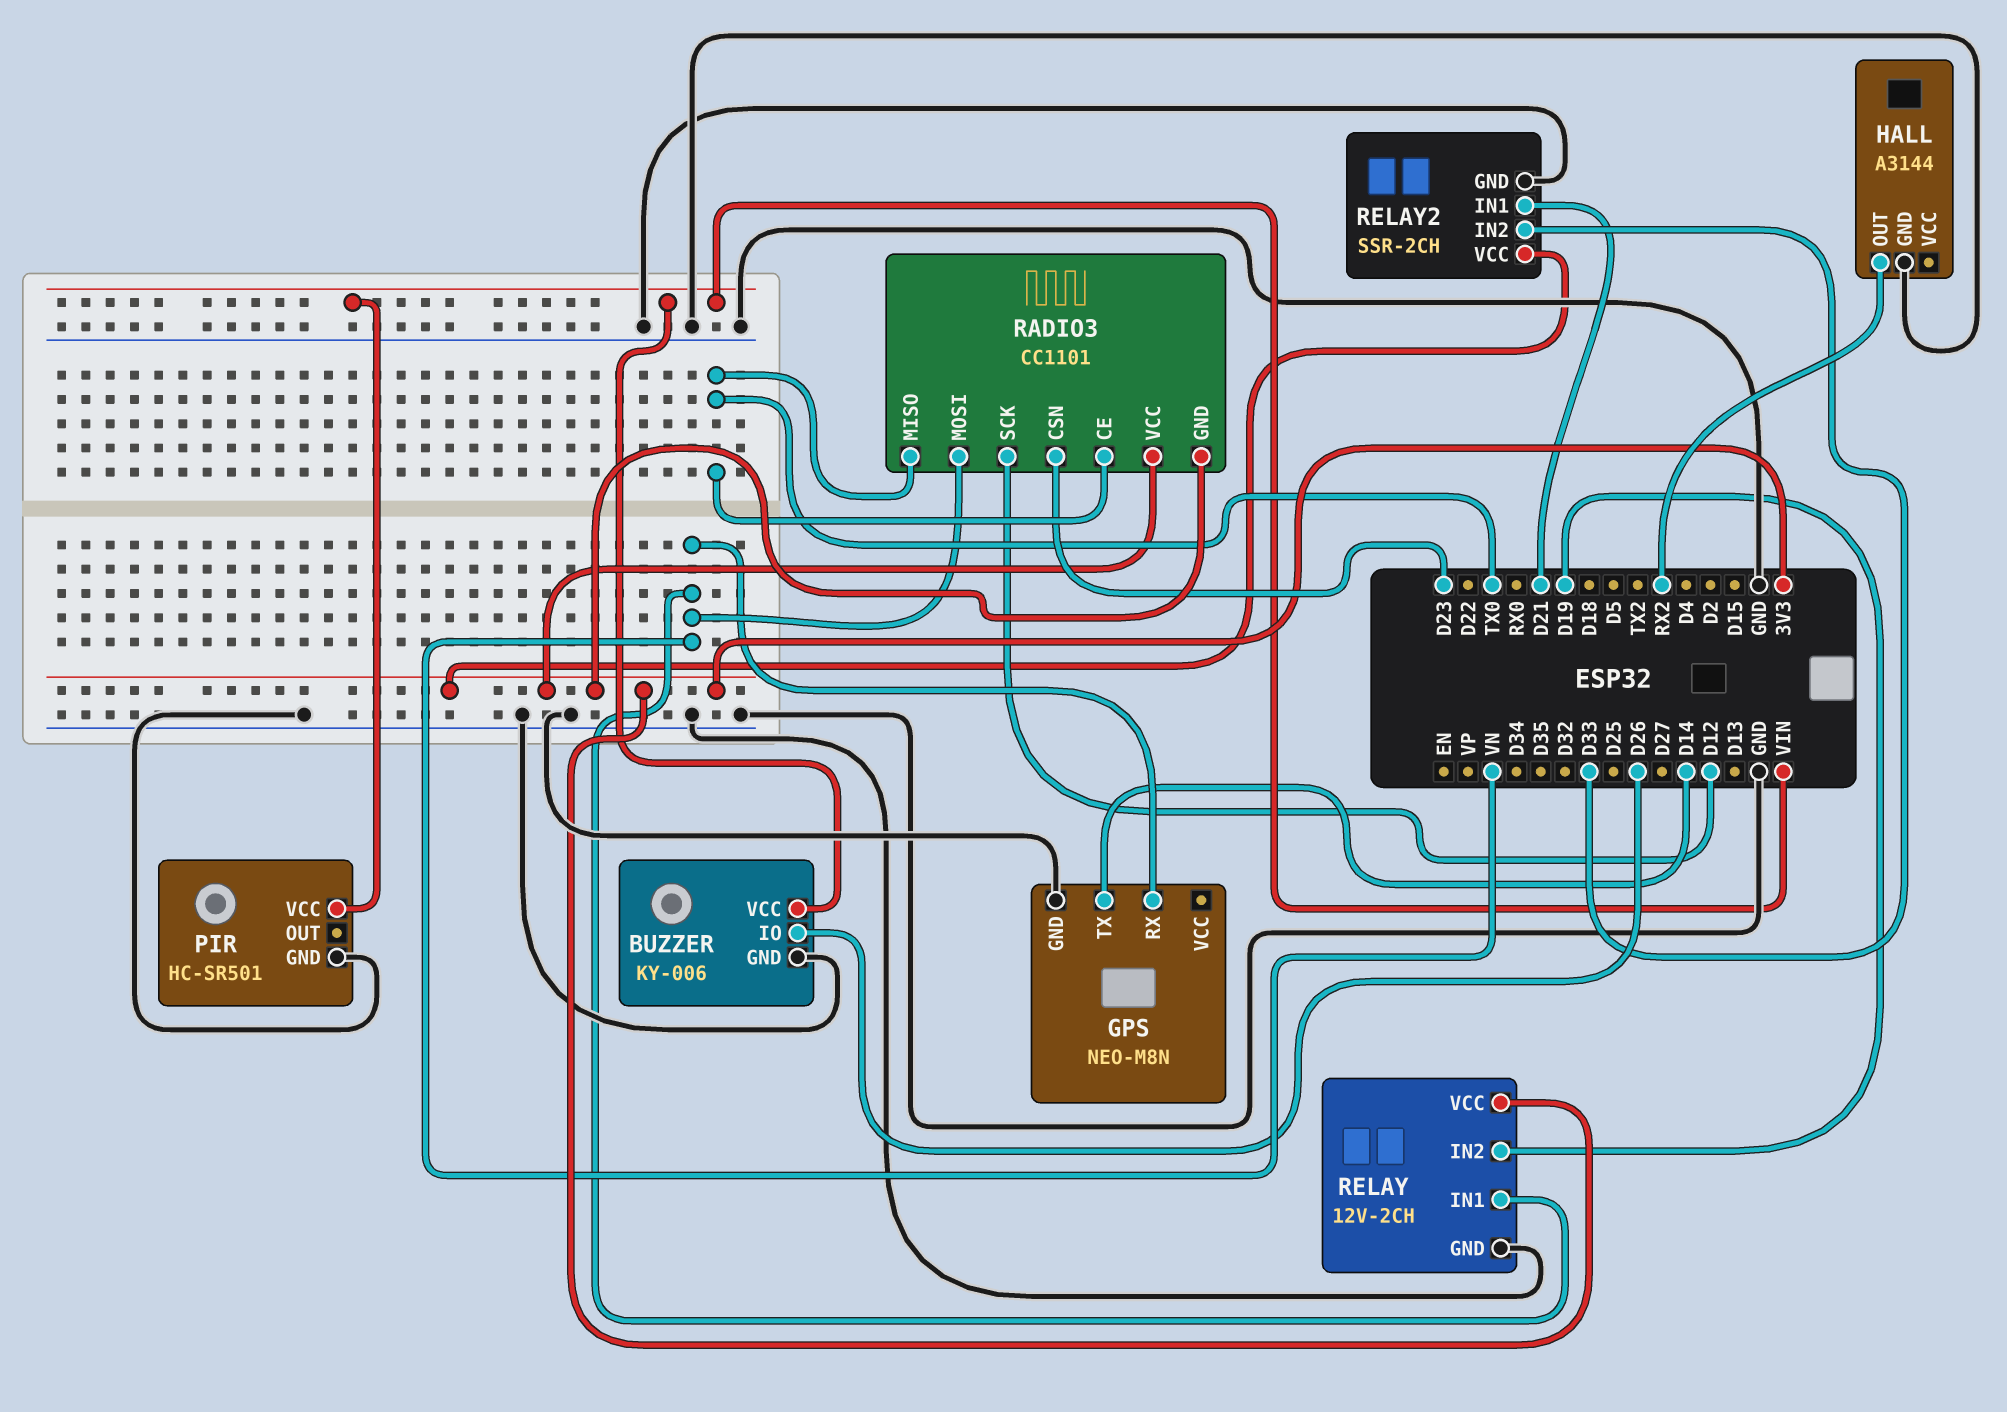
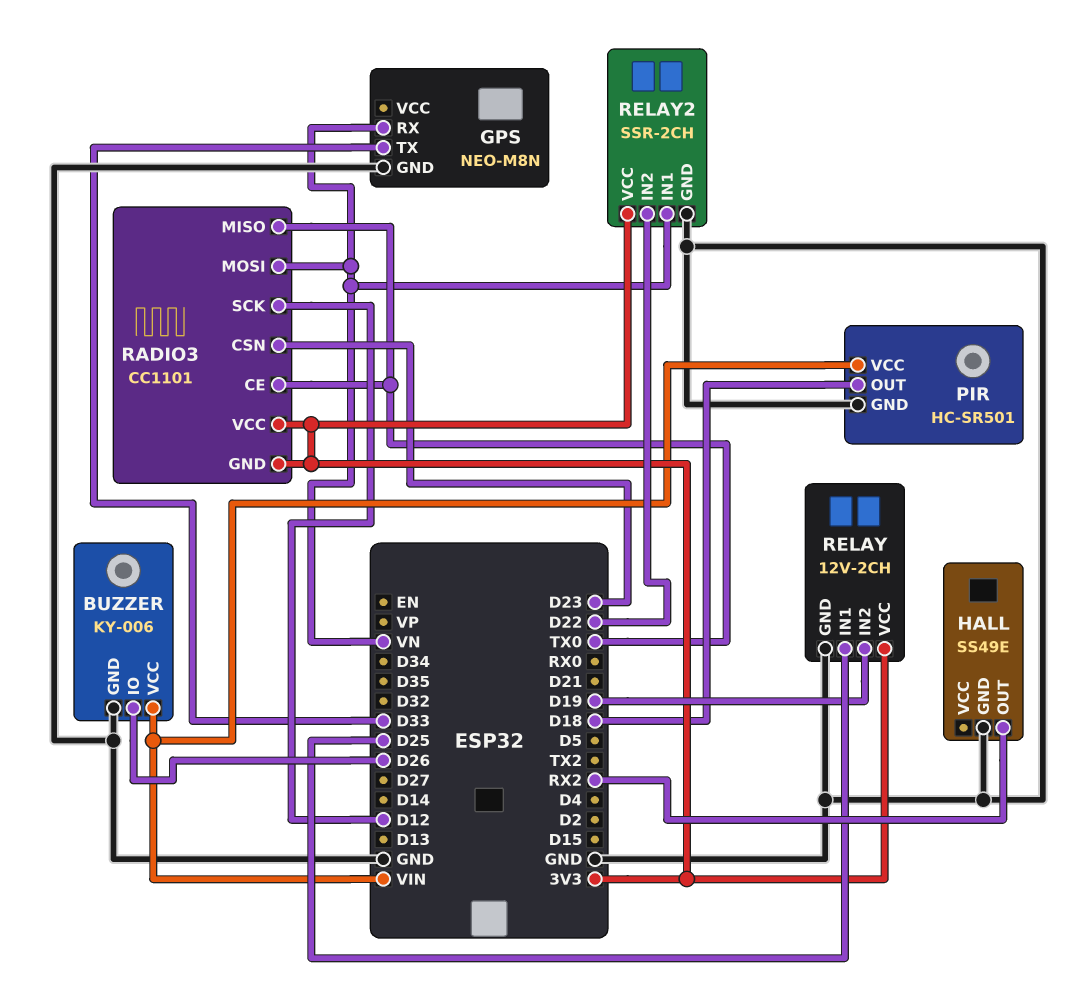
GPS pin TX: D14 -> D33
HALL: A3144 -> SS49E
PIR pin OUT: none -> D18
RELAY pin IN1: VN -> D25
RELAY2 pin IN1: D21 -> VN
RELAY2 pin IN2: D33 -> D22

